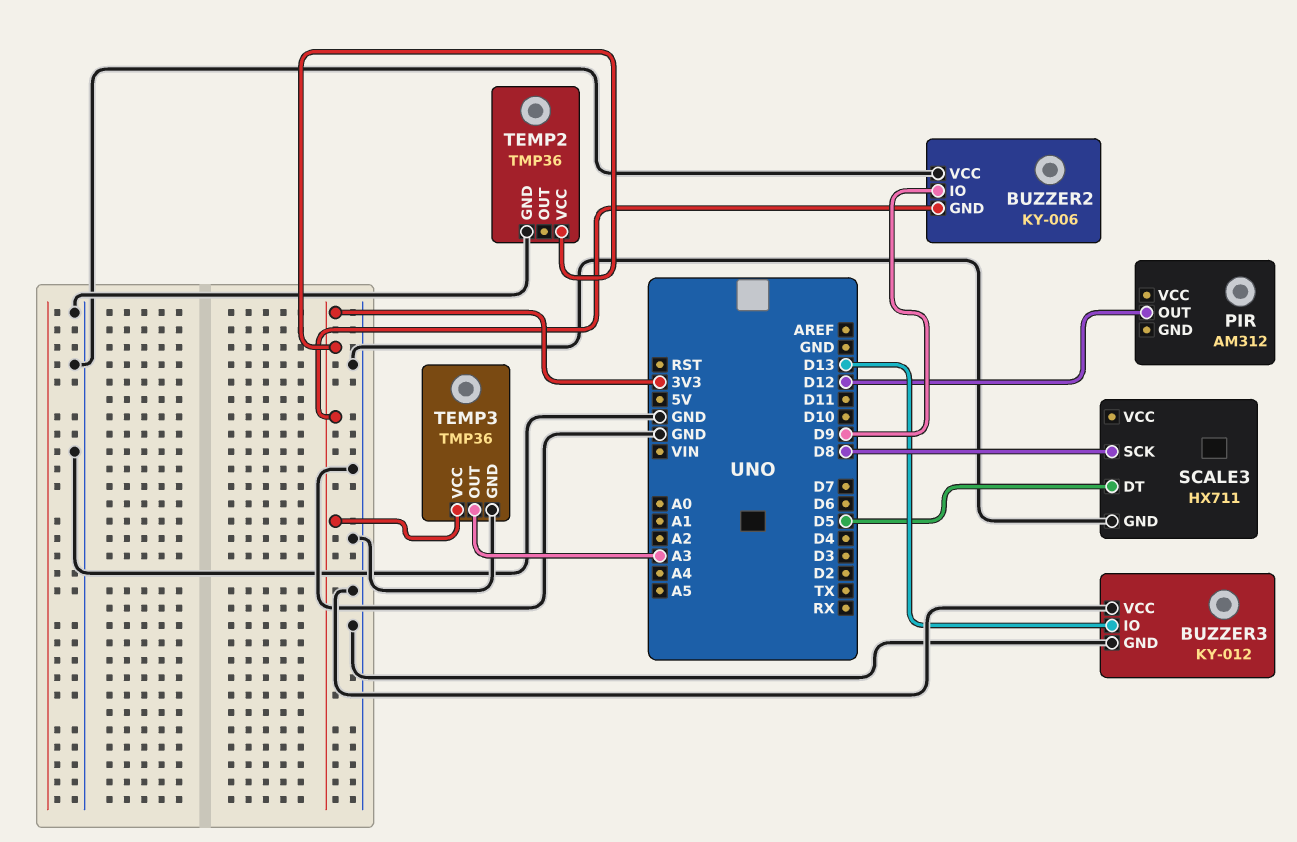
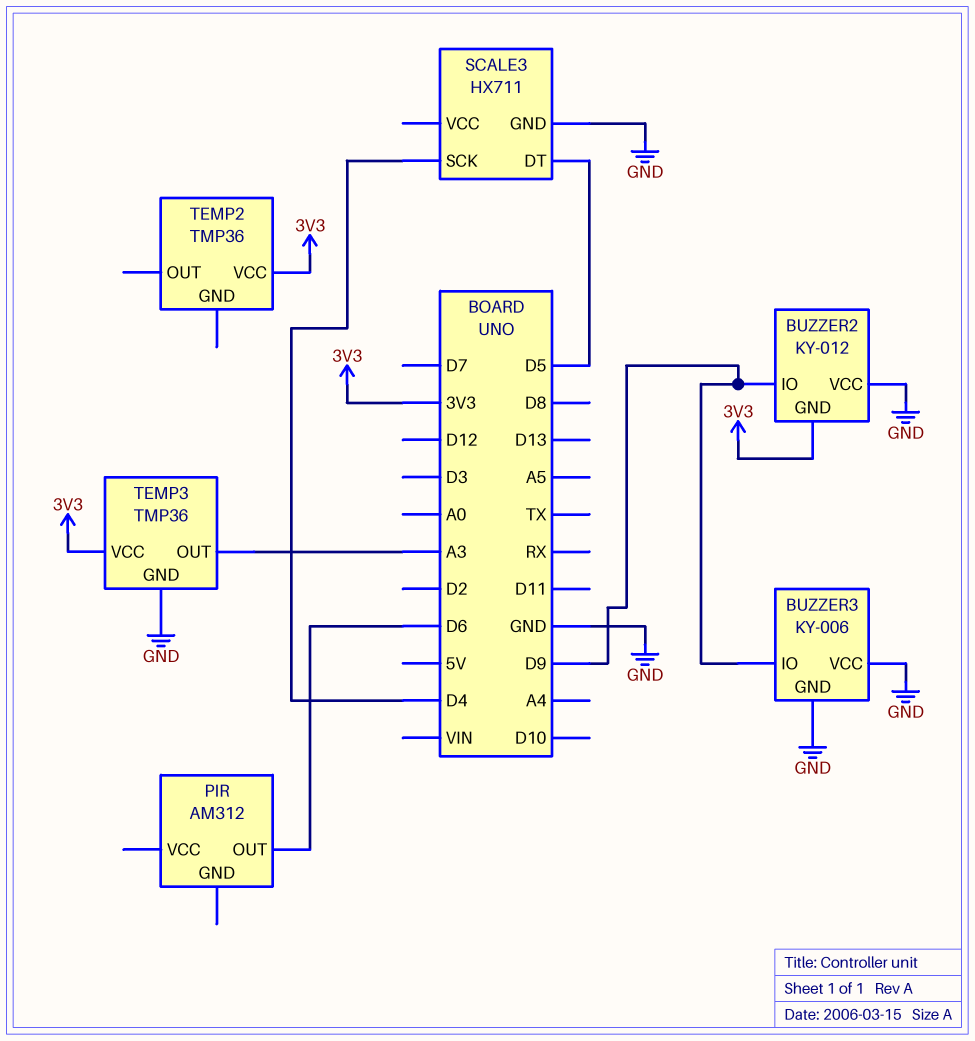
BUZZER2: KY-006 -> KY-012
BUZZER3: KY-012 -> KY-006
BUZZER3 pin IO: D13 -> D9
PIR pin OUT: D12 -> D6
SCALE3 pin SCK: D8 -> D4
TEMP2 pin GND: GND -> none

